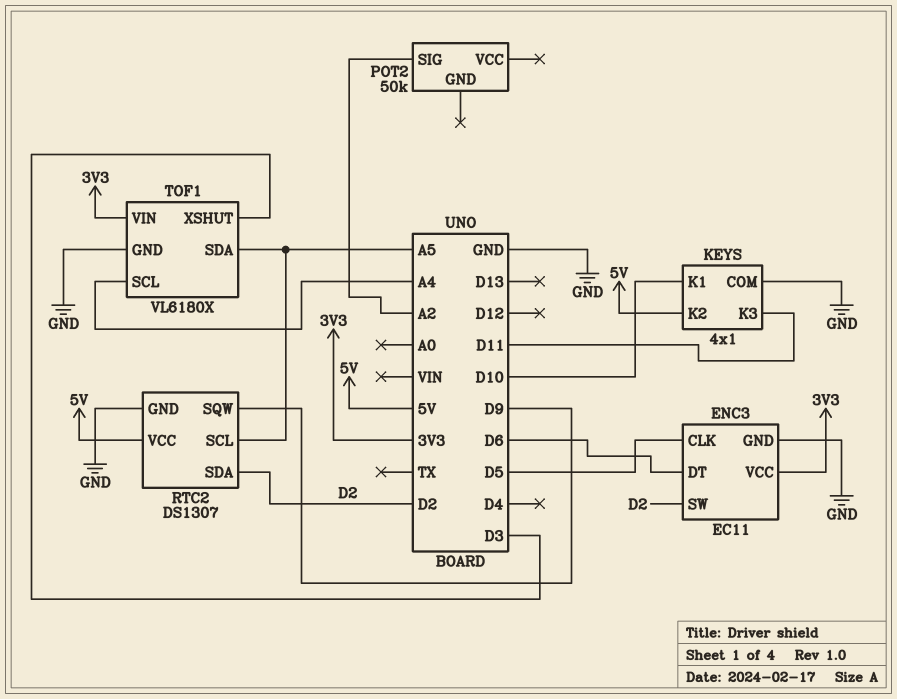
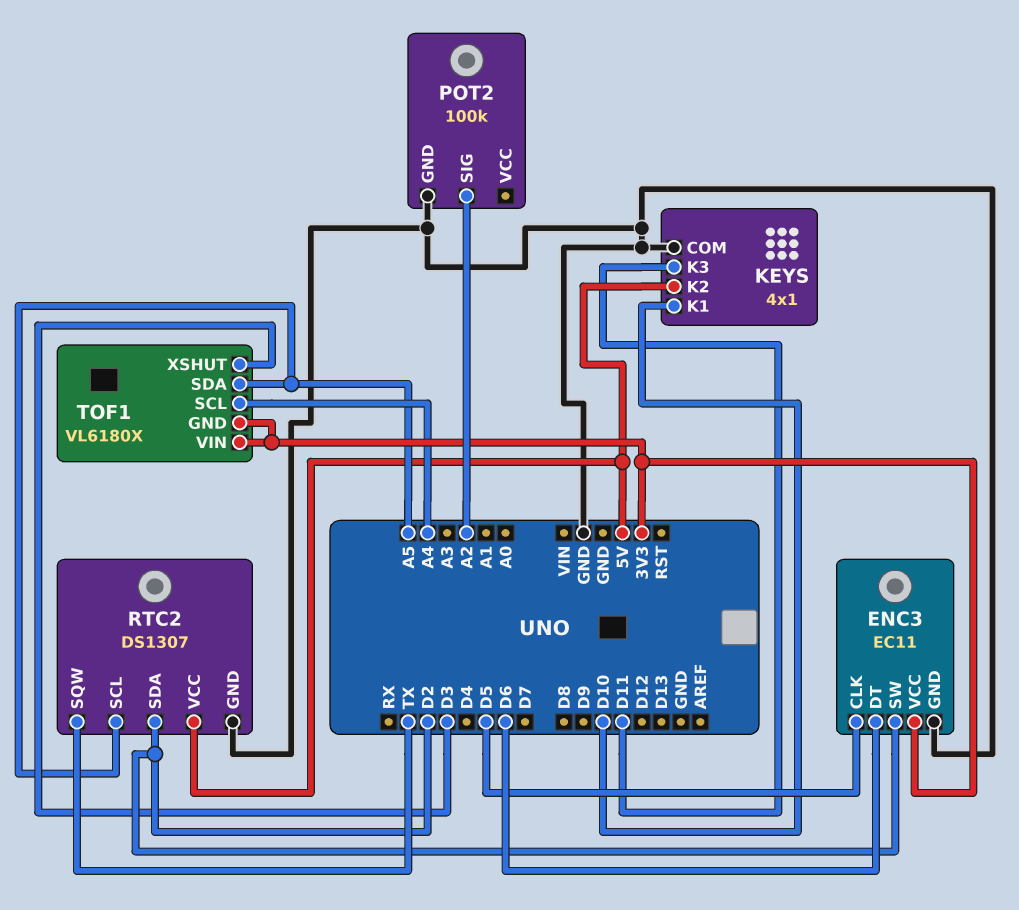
POT2: 50k -> 100k
POT2 pin GND: none -> GND
RTC2 pin SQW: D9 -> TX
TOF1 pin GND: GND -> 3V3

